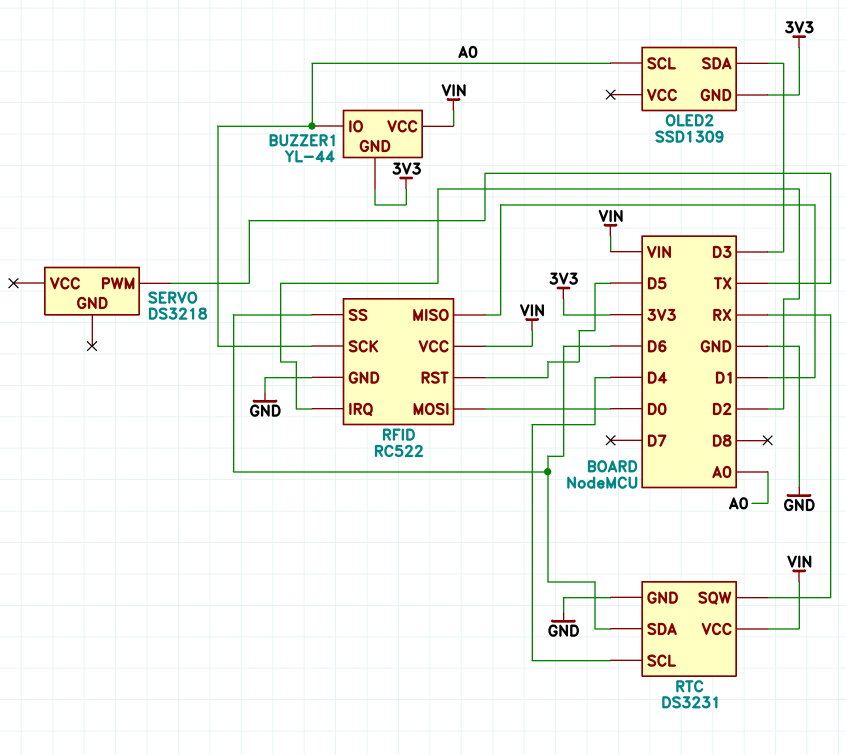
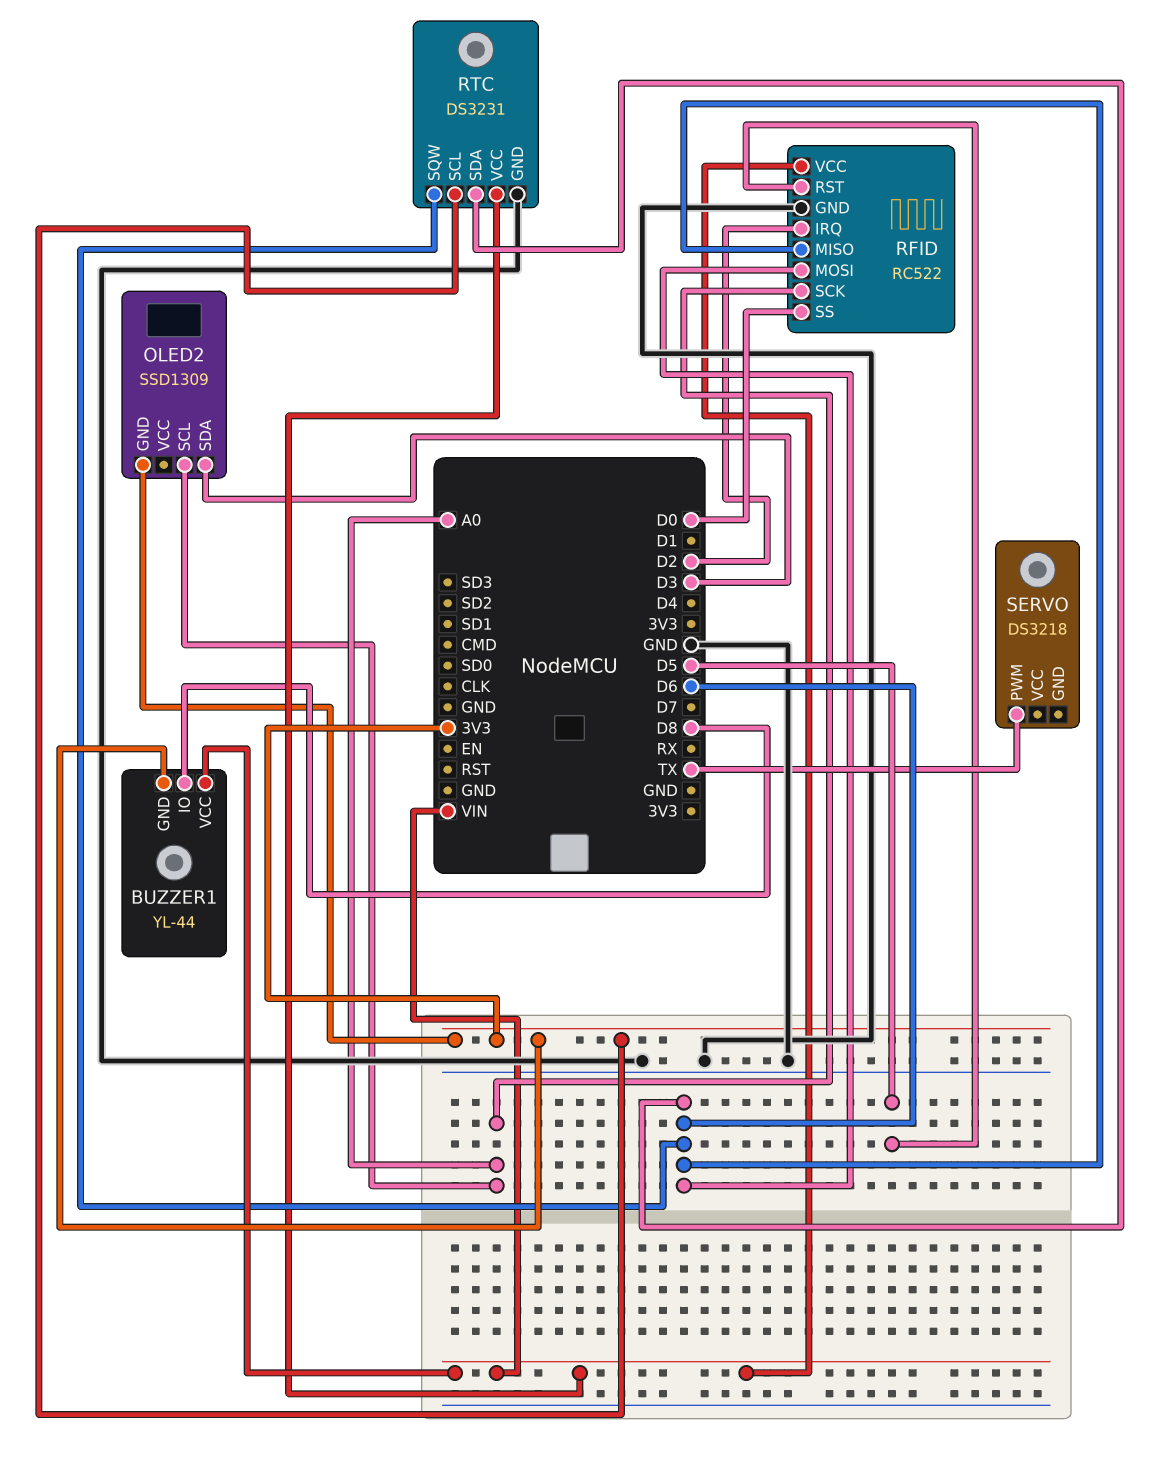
BUZZER1 pin IO: A0 -> D8
RFID pin MISO: D1 -> D6
RFID pin MOSI: D0 -> D6
RFID pin SS: D6 -> D0
RTC pin SCL: D4 -> 3V3
RTC pin SQW: RX -> D6

